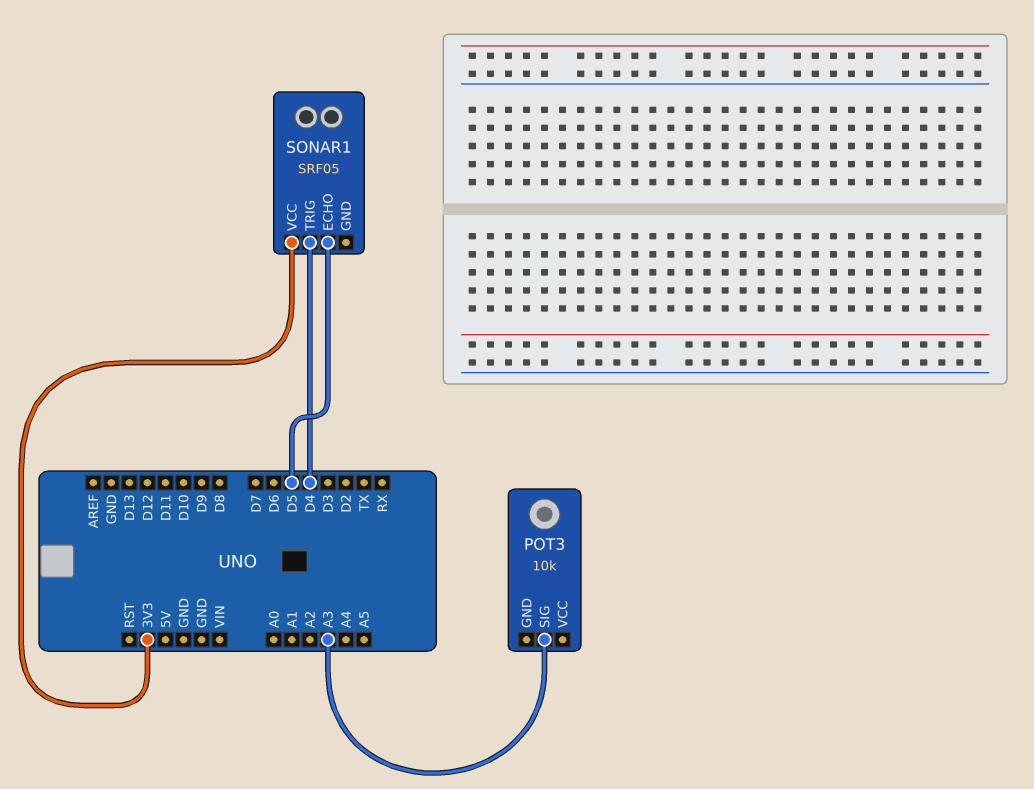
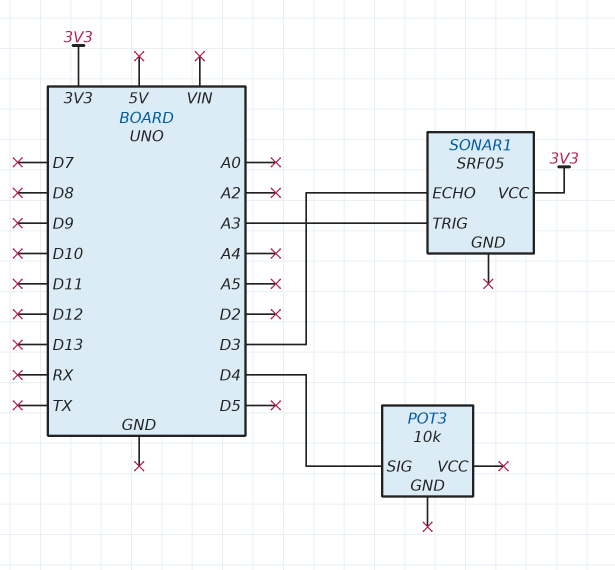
POT3 pin SIG: A3 -> D4
SONAR1 pin ECHO: D5 -> D3
SONAR1 pin TRIG: D4 -> A3

